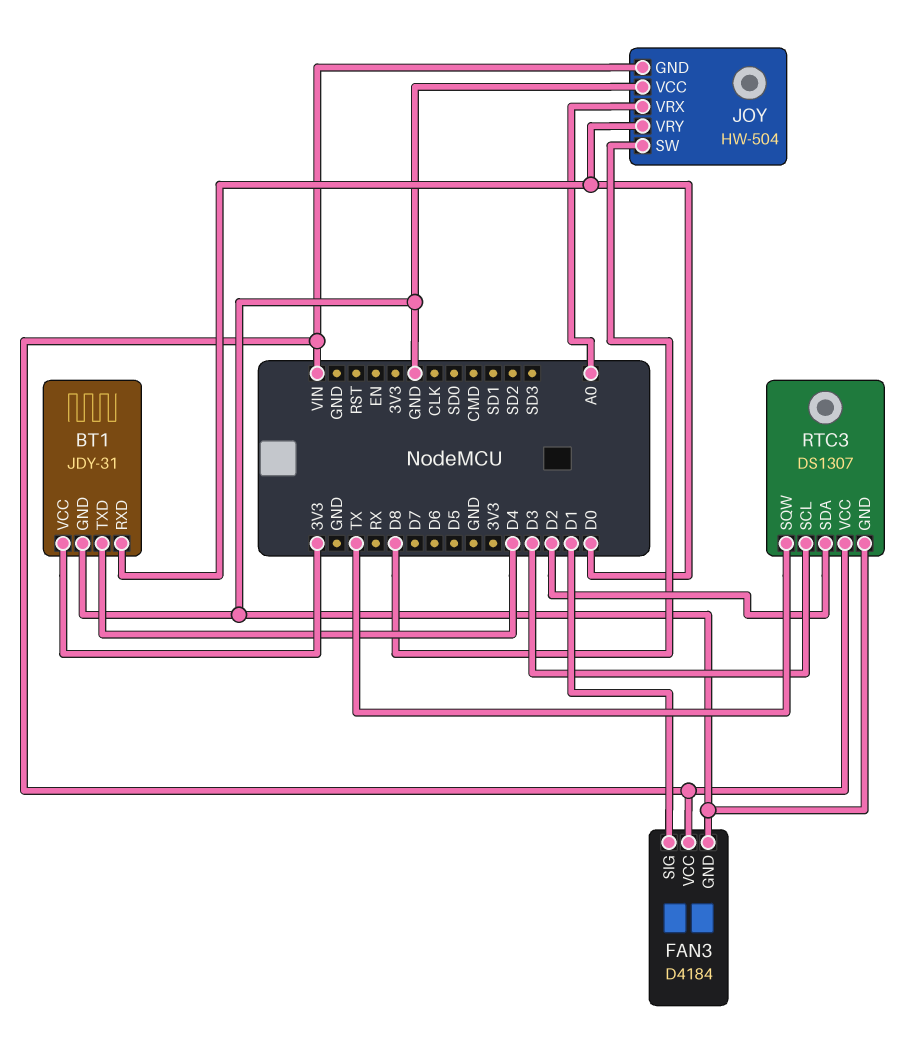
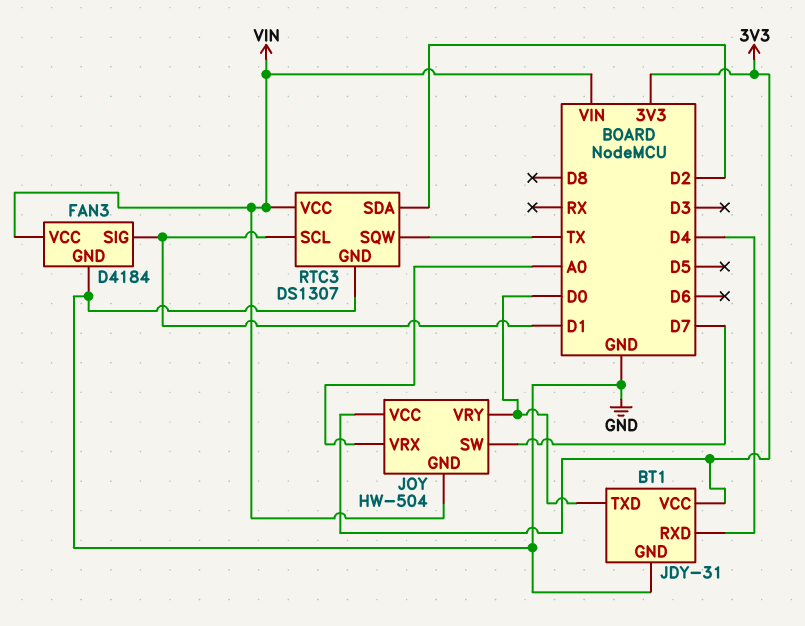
BT1 pin RXD: D0 -> D4
BT1 pin TXD: D4 -> D0
JOY pin SW: D8 -> D7
JOY pin VCC: GND -> 3V3
RTC3 pin SCL: D3 -> D1

